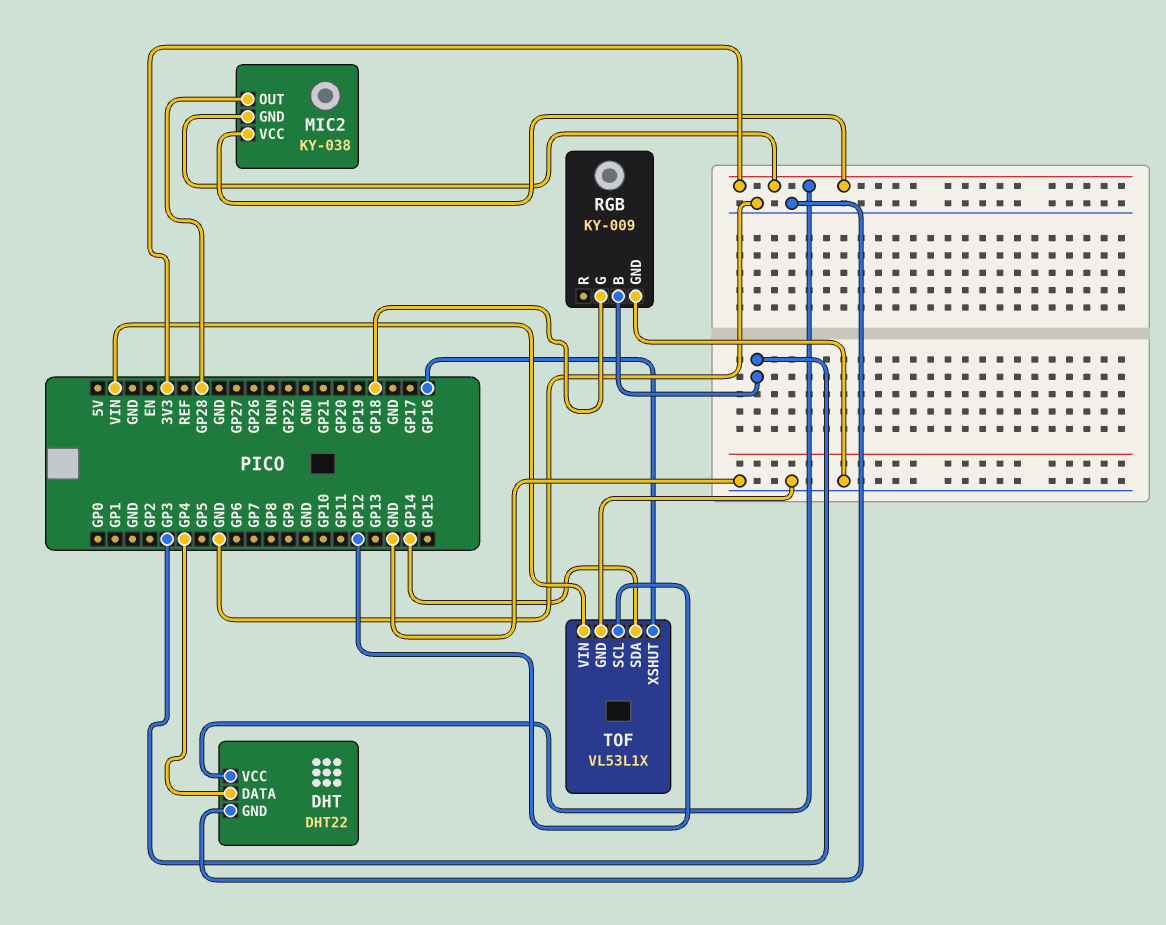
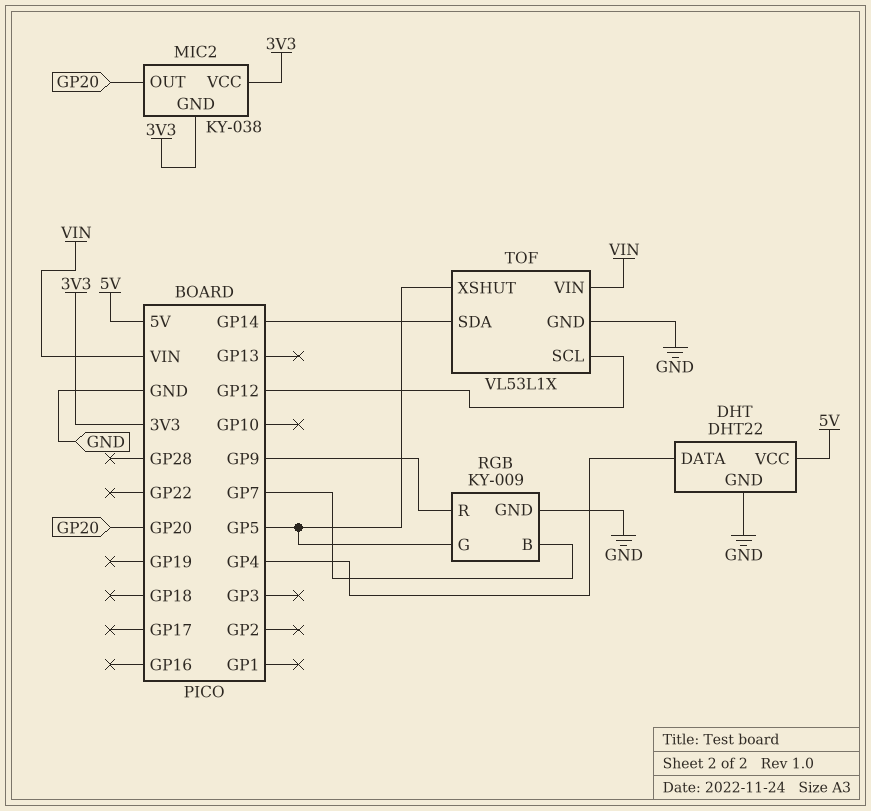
DHT pin VCC: 3V3 -> 5V
MIC2 pin OUT: GP28 -> GP20
RGB pin B: GP3 -> GP7
RGB pin G: GP18 -> GP5
RGB pin R: none -> GP9
TOF pin XSHUT: GP16 -> GP5

